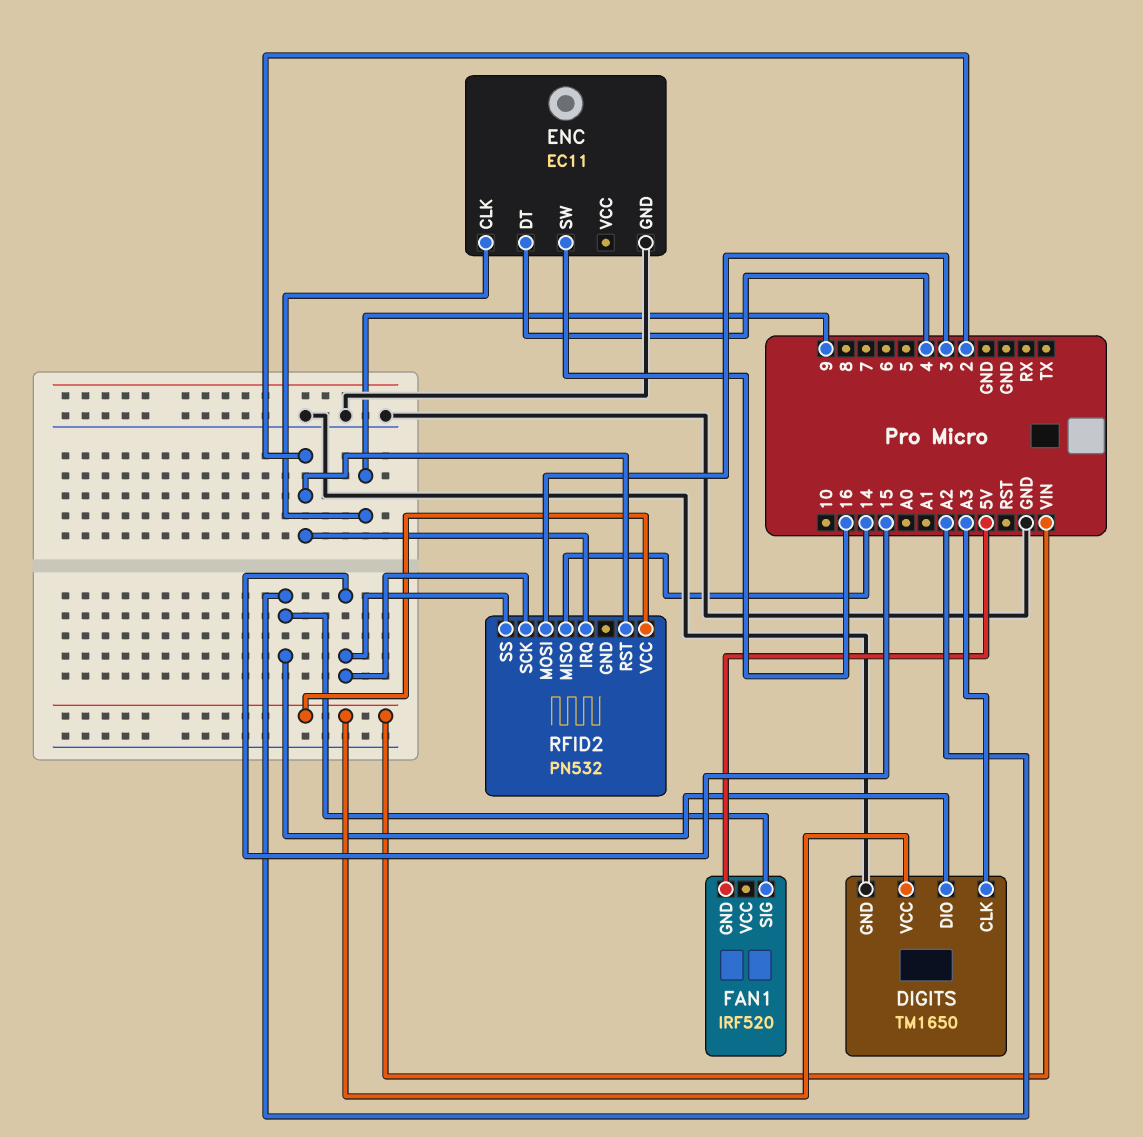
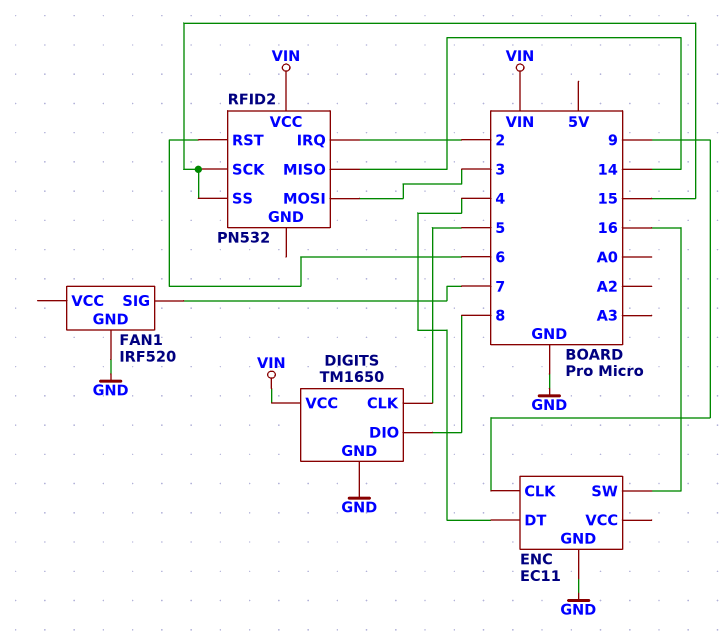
DIGITS pin CLK: A3 -> 5
DIGITS pin DIO: A2 -> 8
FAN1 pin GND: 5V -> GND
FAN1 pin SIG: A2 -> 7
RFID2 pin RST: 2 -> 6

